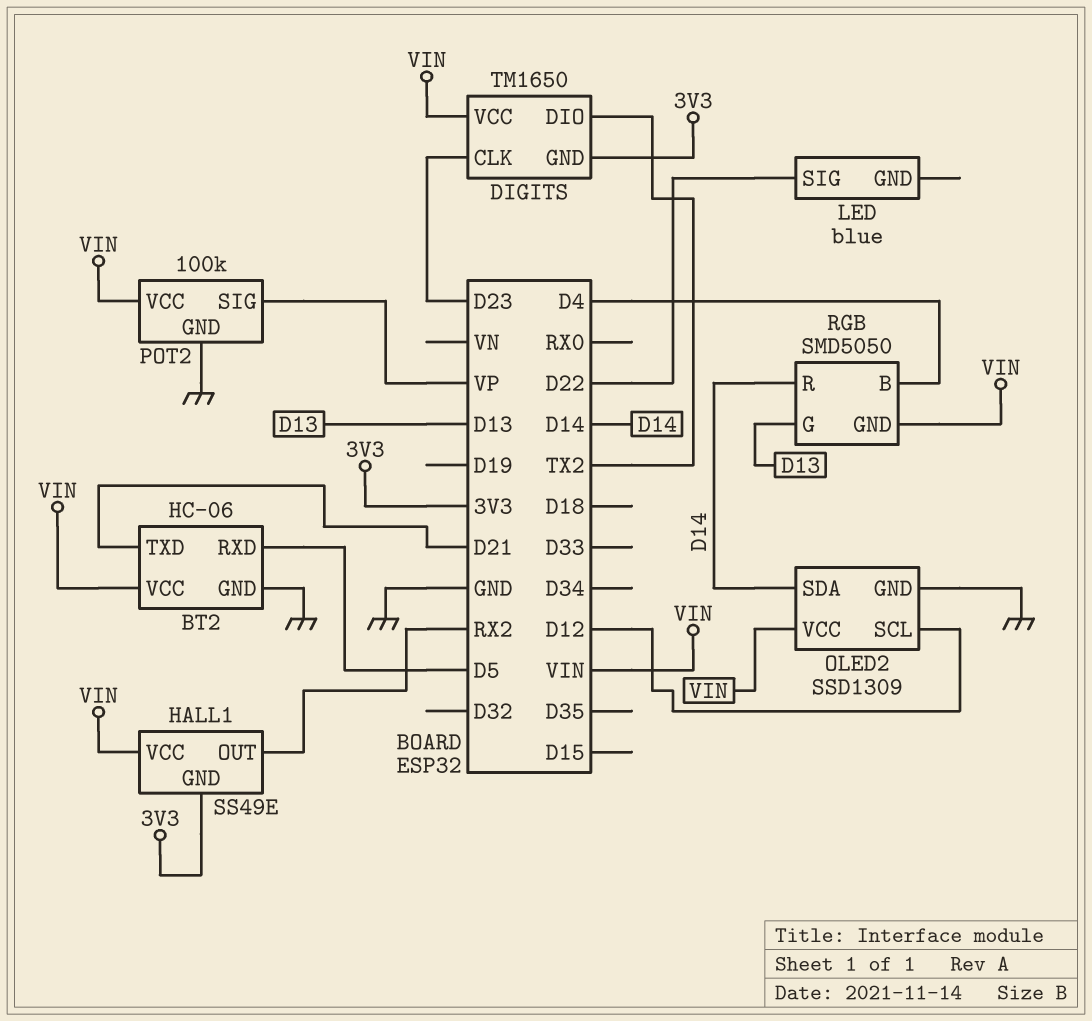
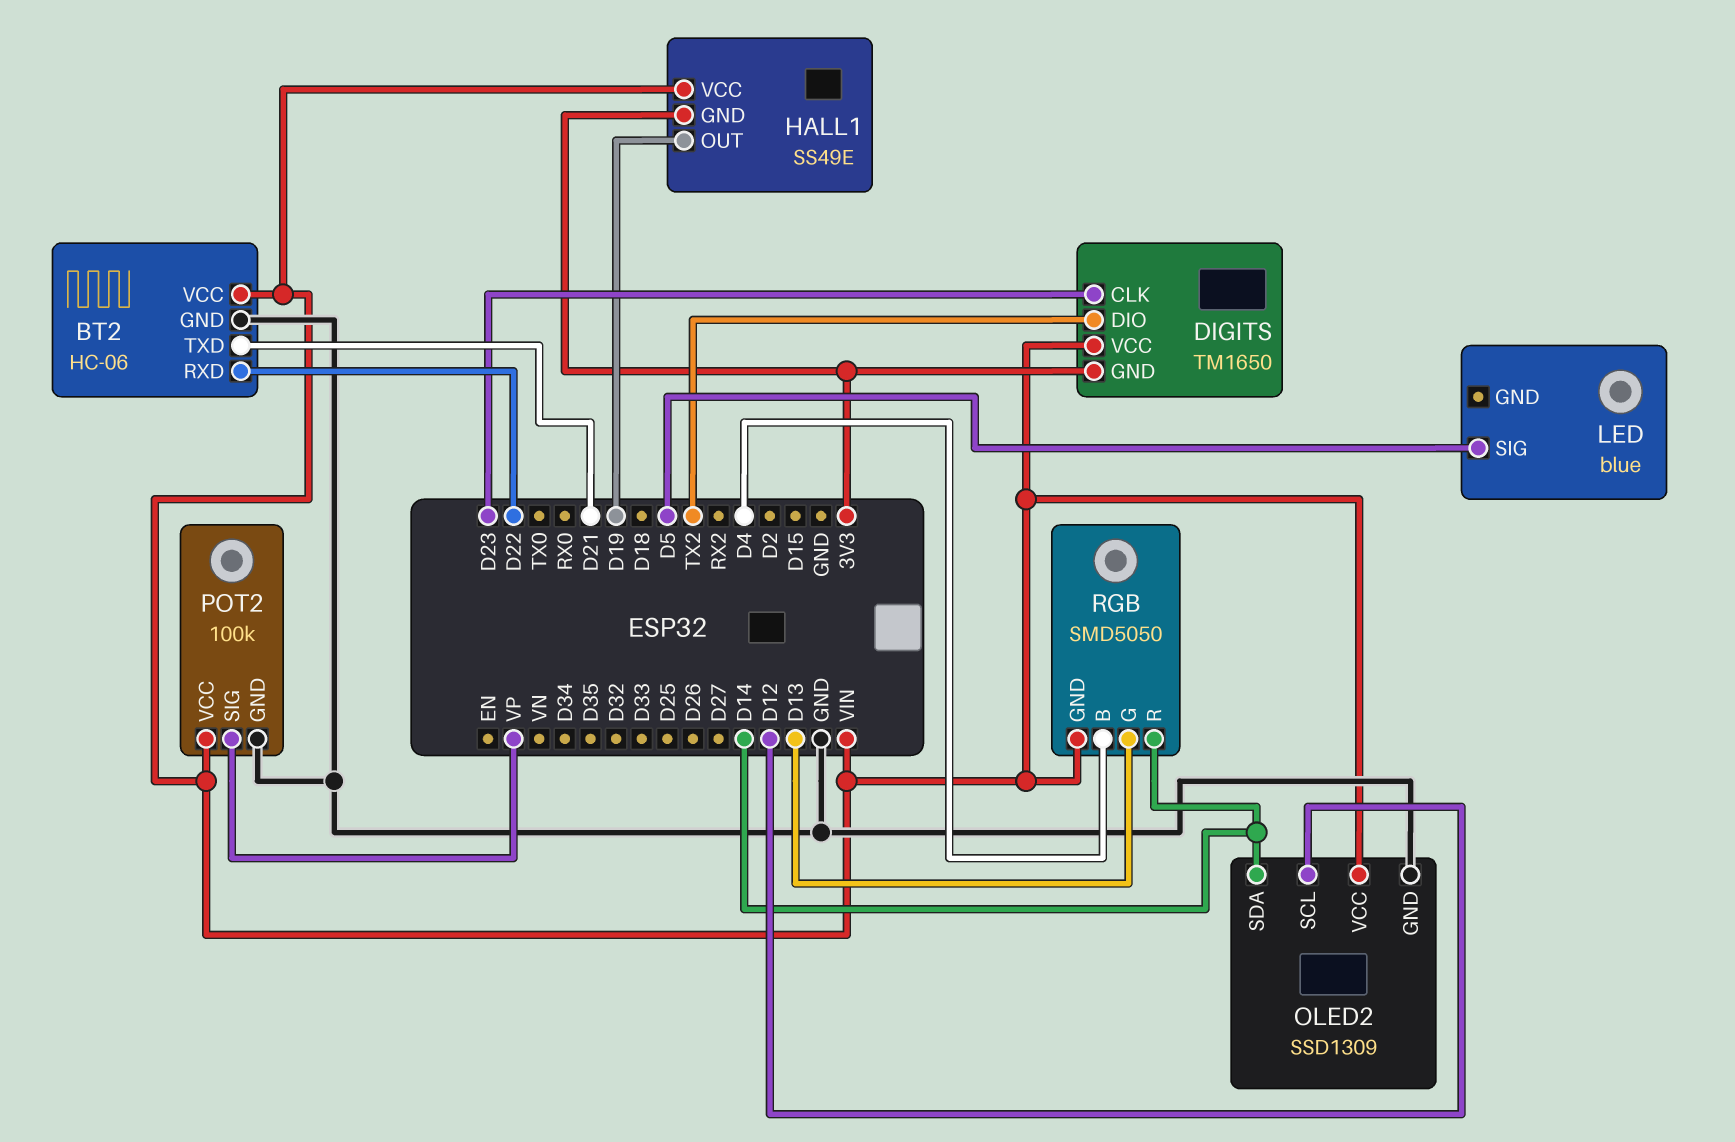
BT2 pin RXD: D5 -> D22
HALL1 pin OUT: RX2 -> D19
LED pin SIG: D22 -> D5

